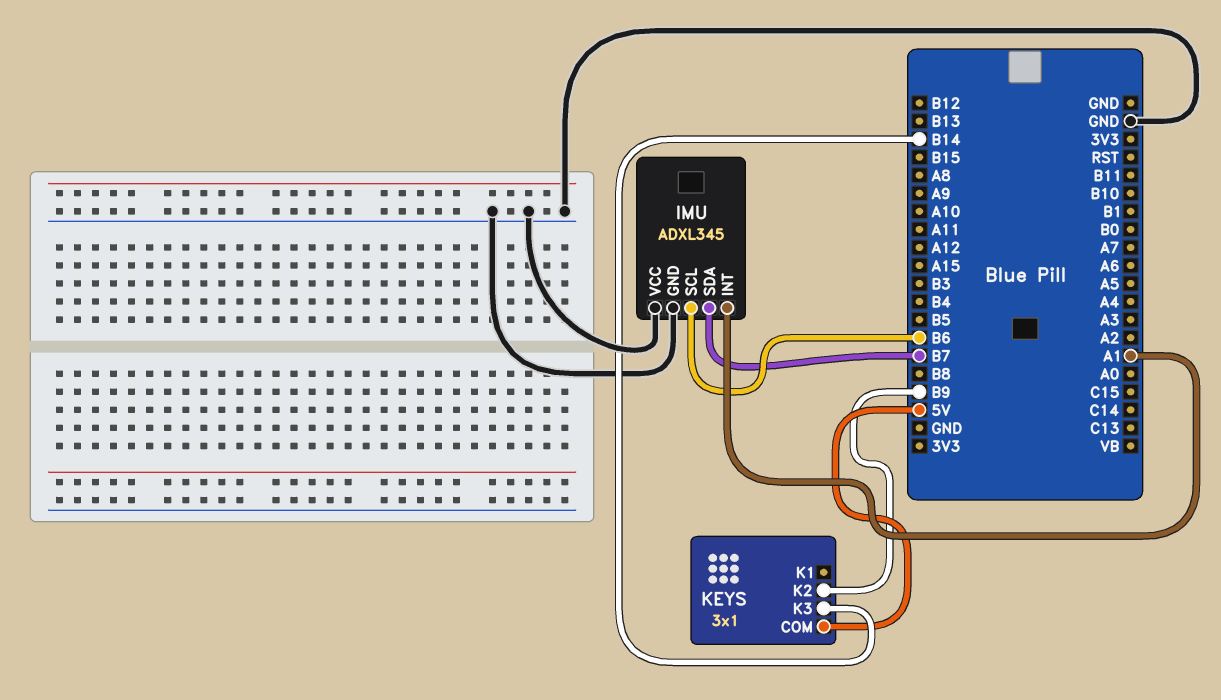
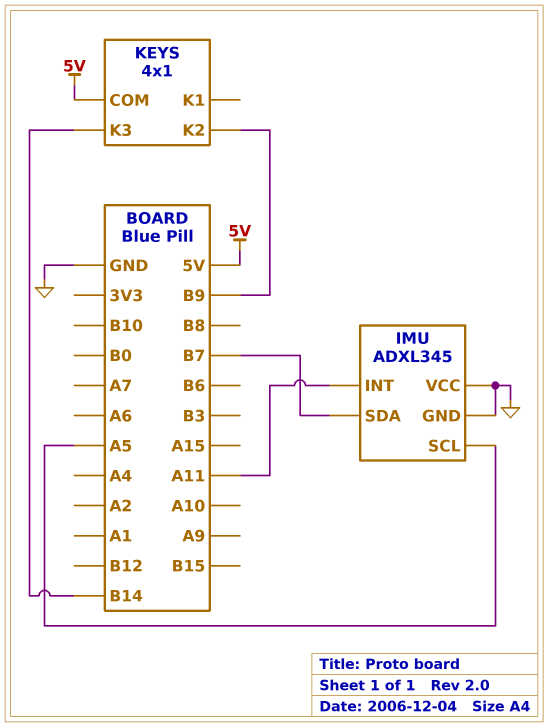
IMU pin INT: A1 -> A11
IMU pin SCL: B6 -> A5
KEYS: 3x1 -> 4x1

